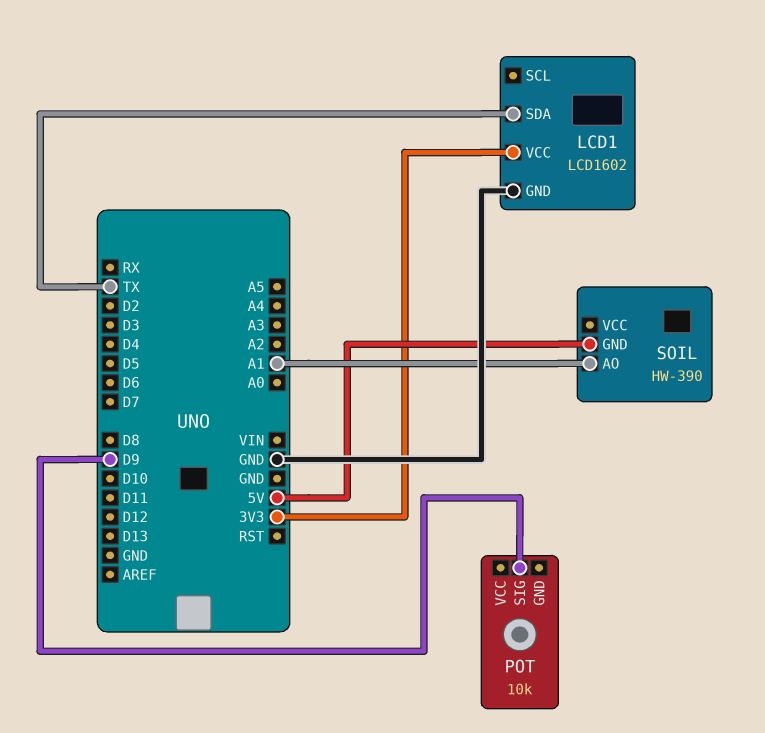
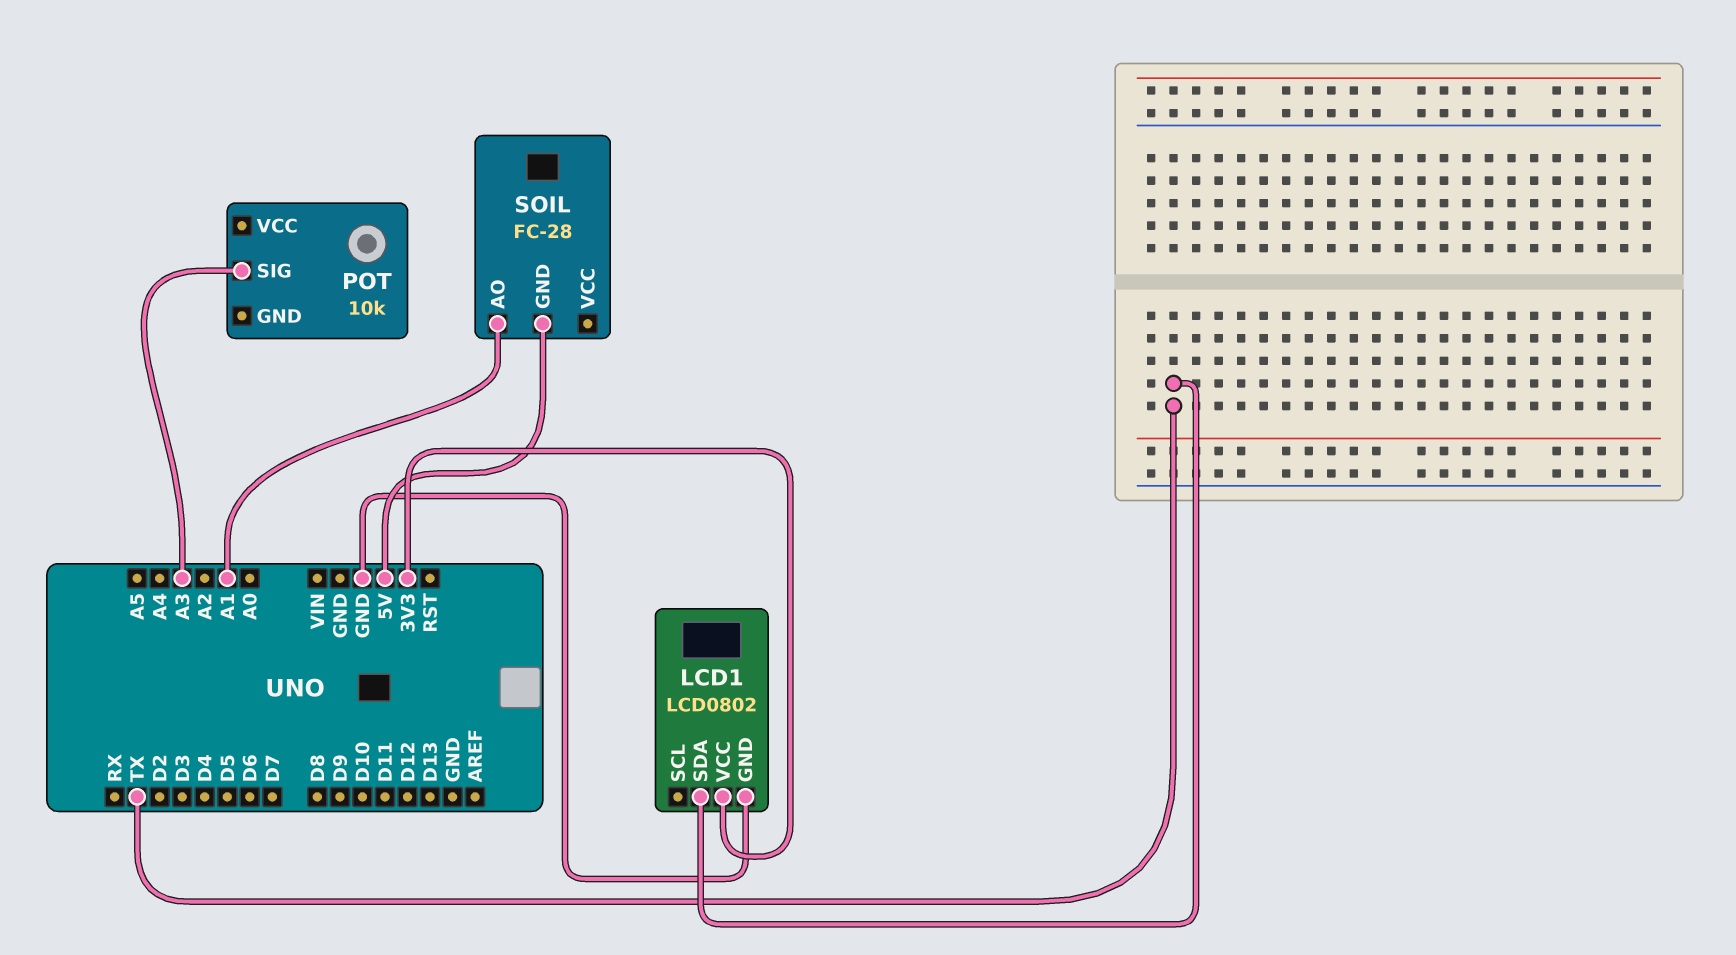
LCD1: LCD1602 -> LCD0802
POT pin SIG: D9 -> A3
SOIL: HW-390 -> FC-28

